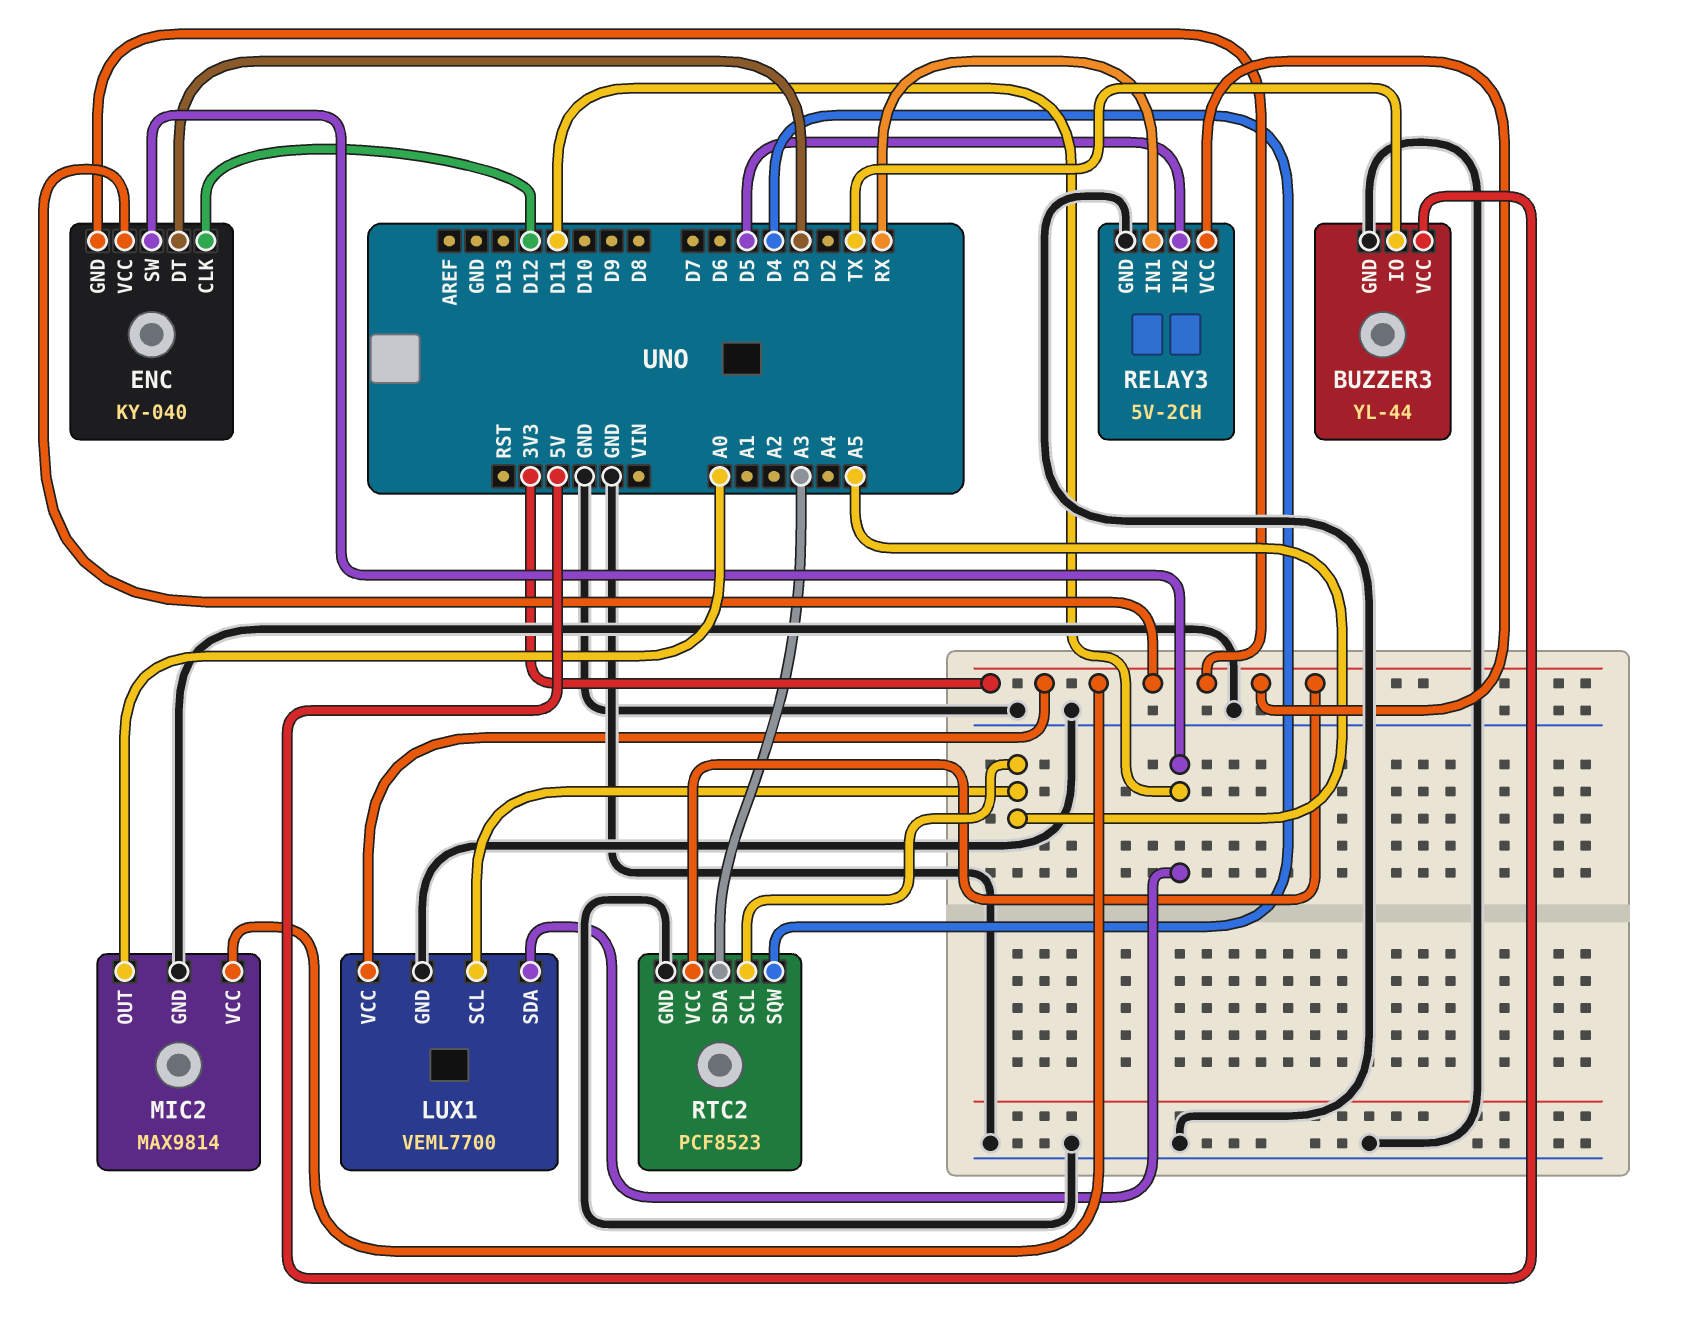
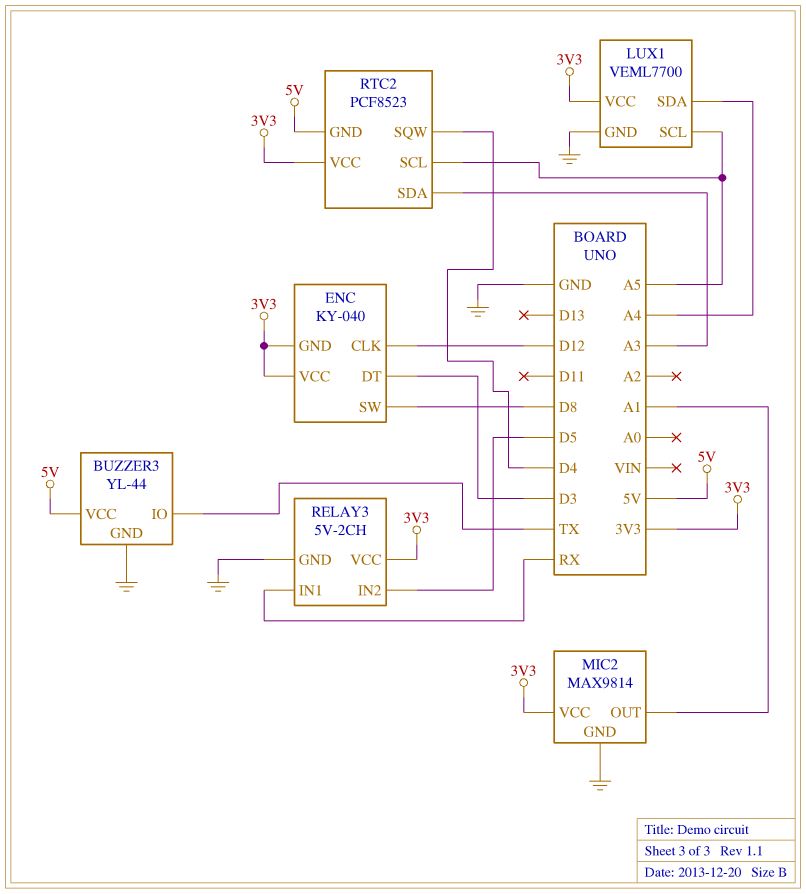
ENC pin SW: D11 -> D8
LUX1 pin SDA: D11 -> A4
MIC2 pin OUT: A0 -> A1
RTC2 pin GND: GND -> 5V

